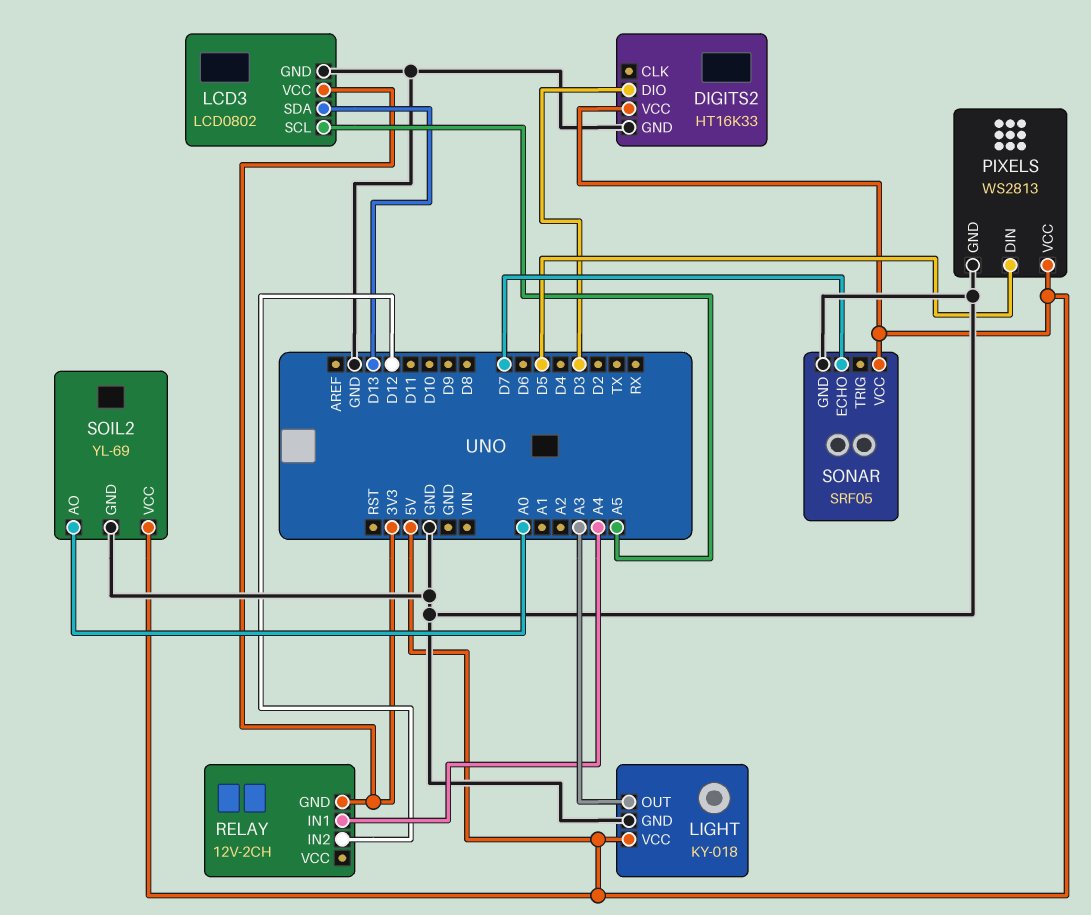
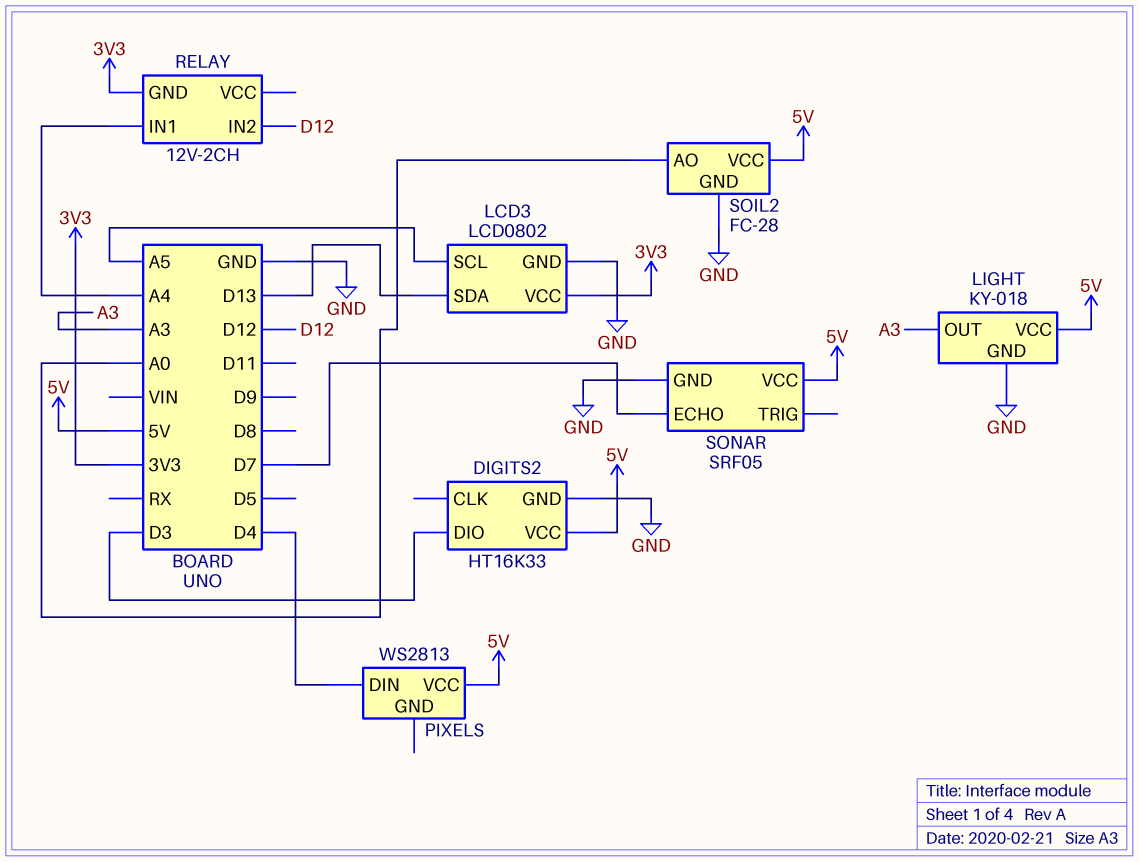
PIXELS pin DIN: D5 -> D4
PIXELS pin GND: GND -> none
SOIL2: YL-69 -> FC-28

